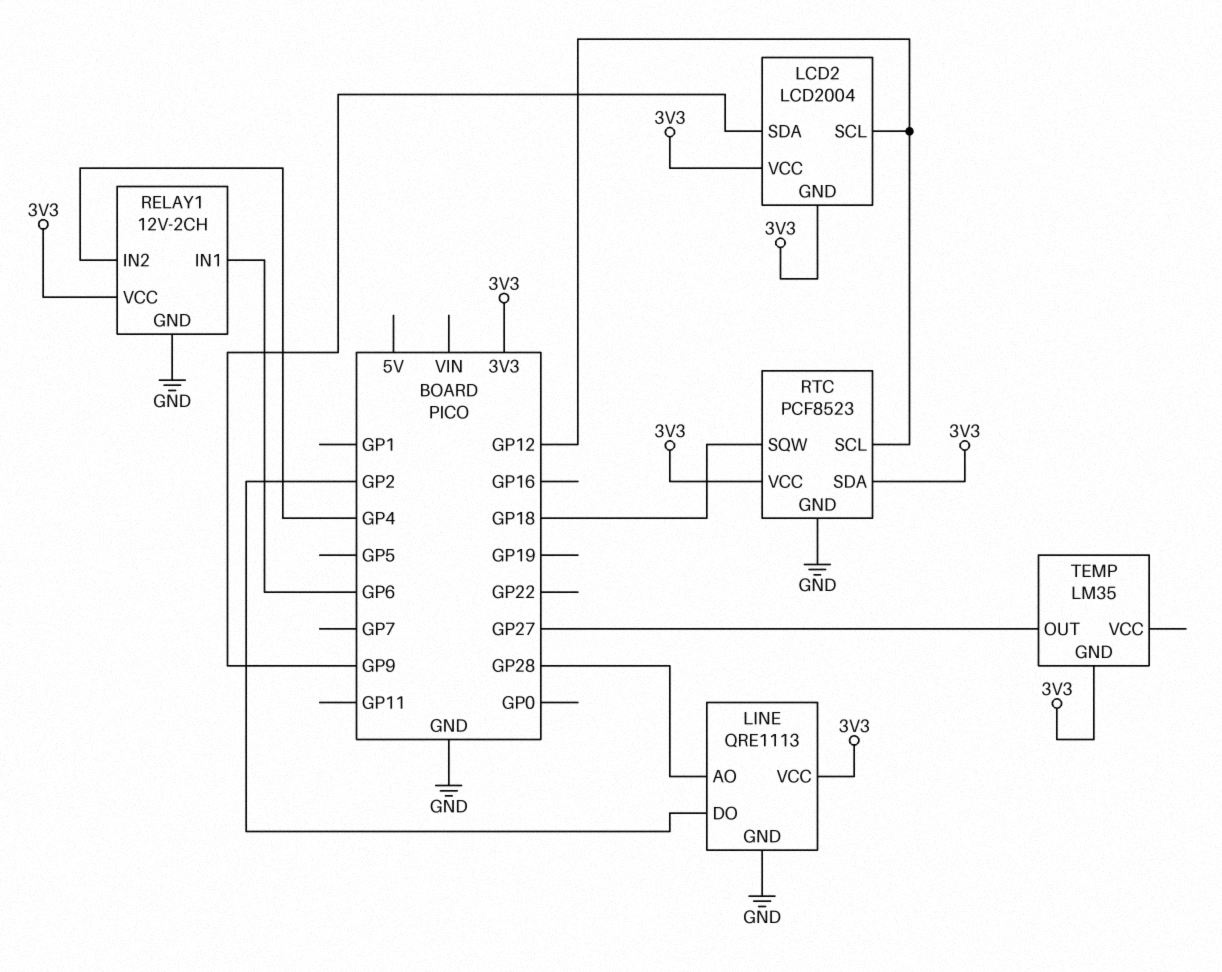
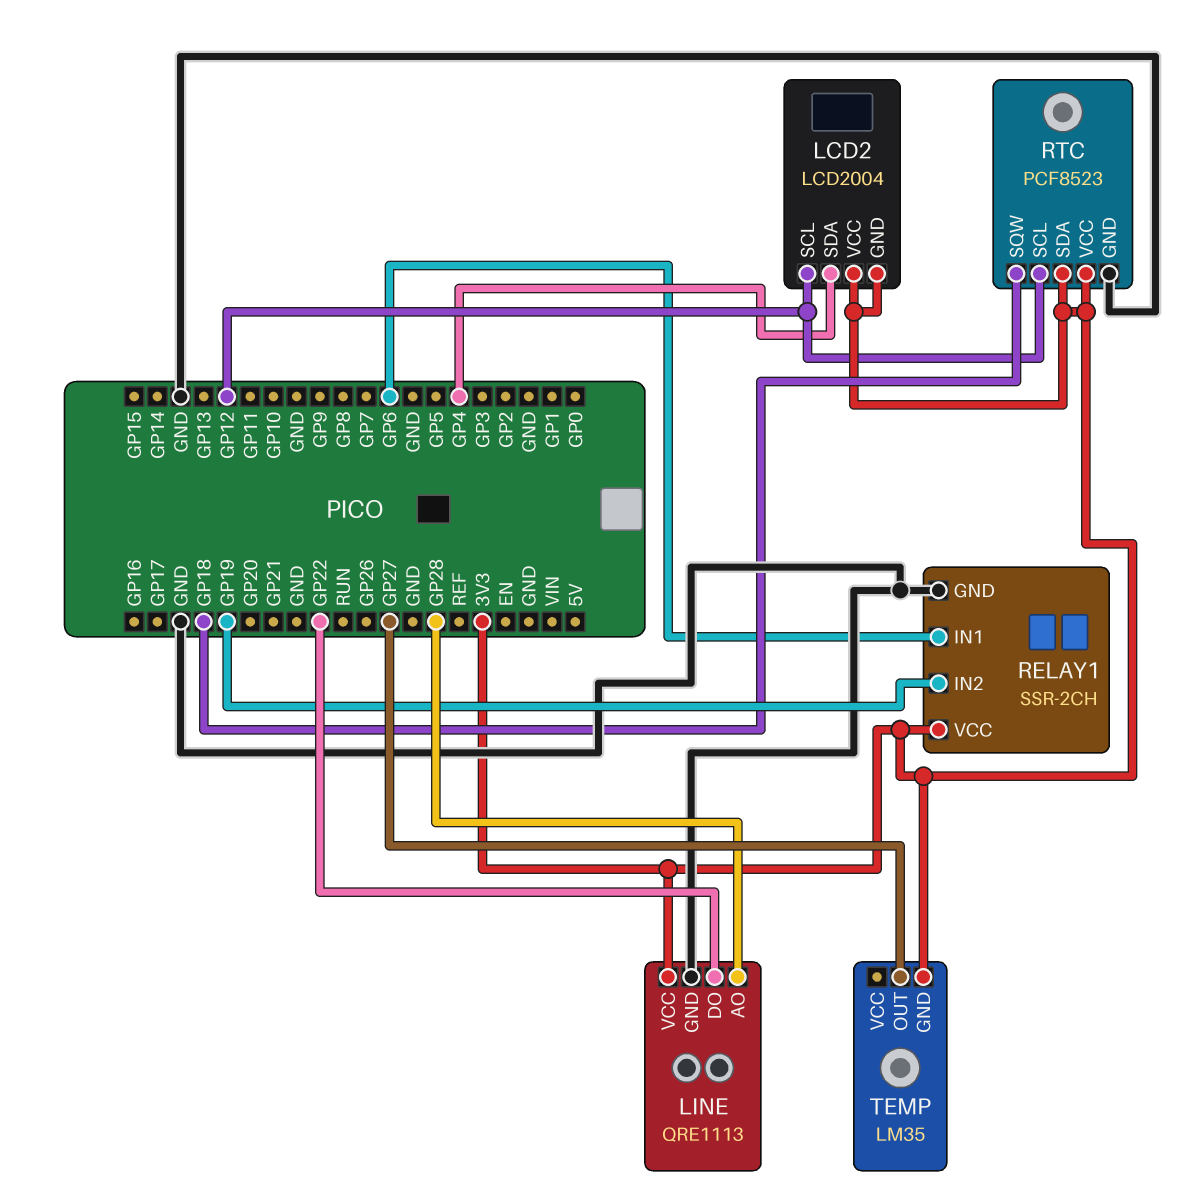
LCD2 pin SDA: GP9 -> GP4
LINE pin DO: GP2 -> GP22
RELAY1: 12V-2CH -> SSR-2CH
RELAY1 pin IN2: GP4 -> GP19

